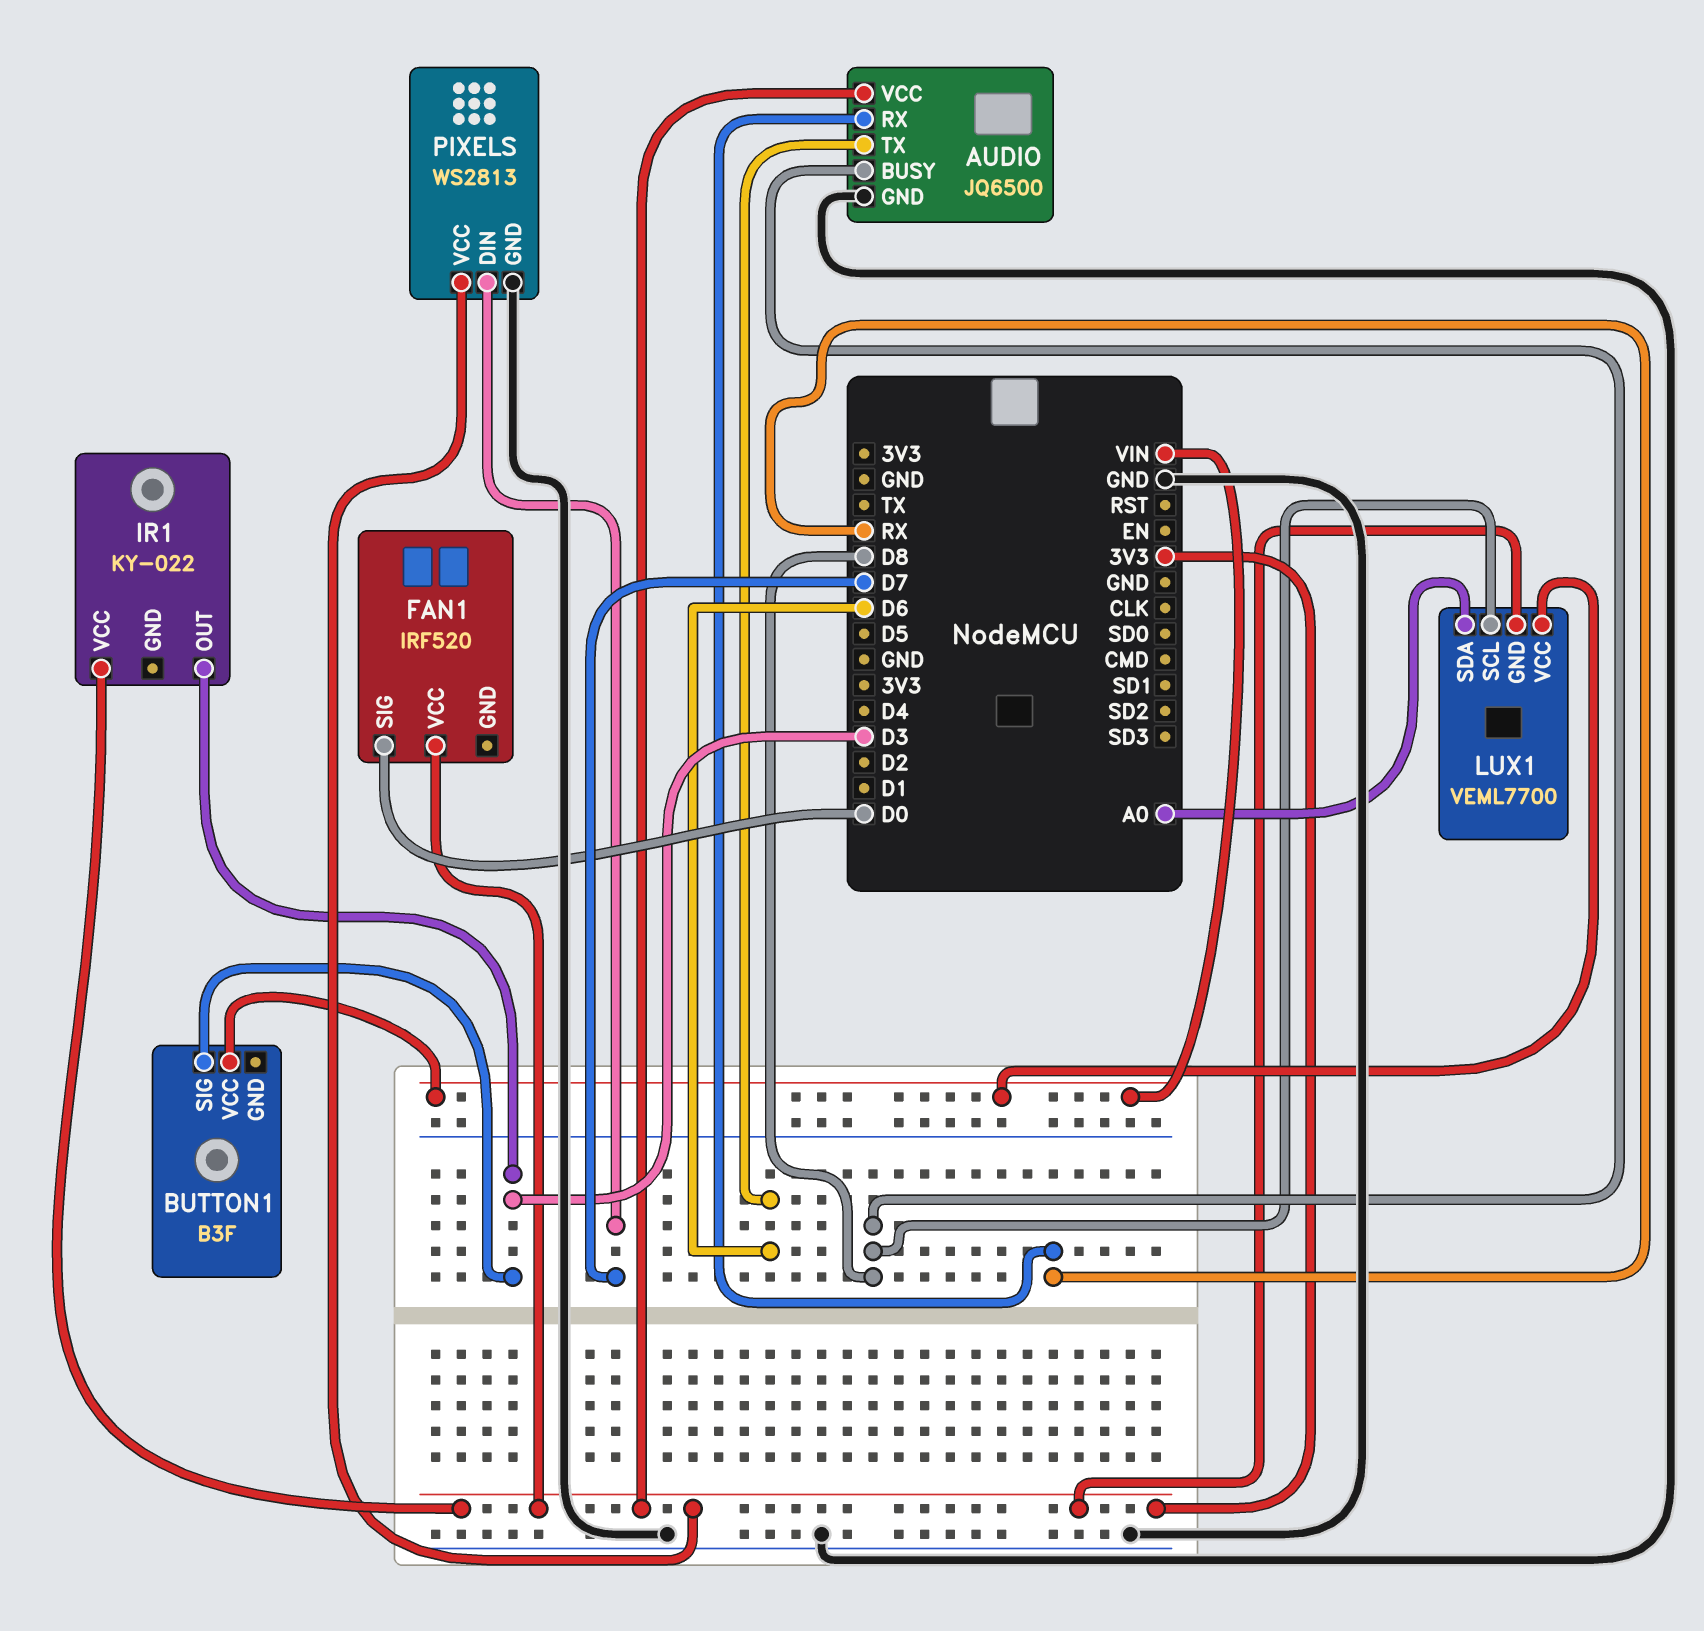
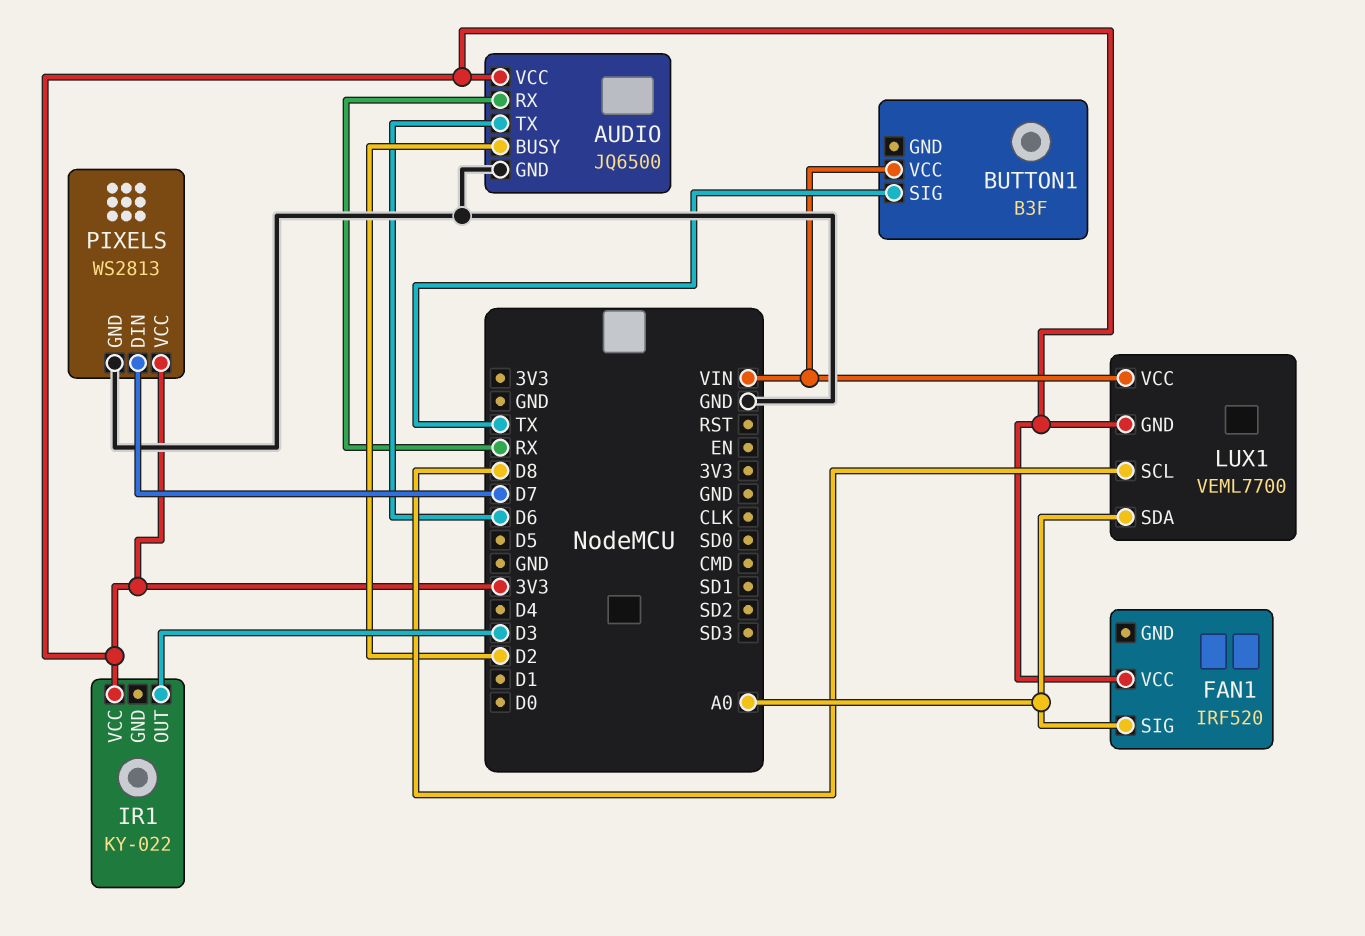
AUDIO pin BUSY: D8 -> D2
BUTTON1 pin SIG: D3 -> TX
FAN1 pin SIG: D0 -> A0

